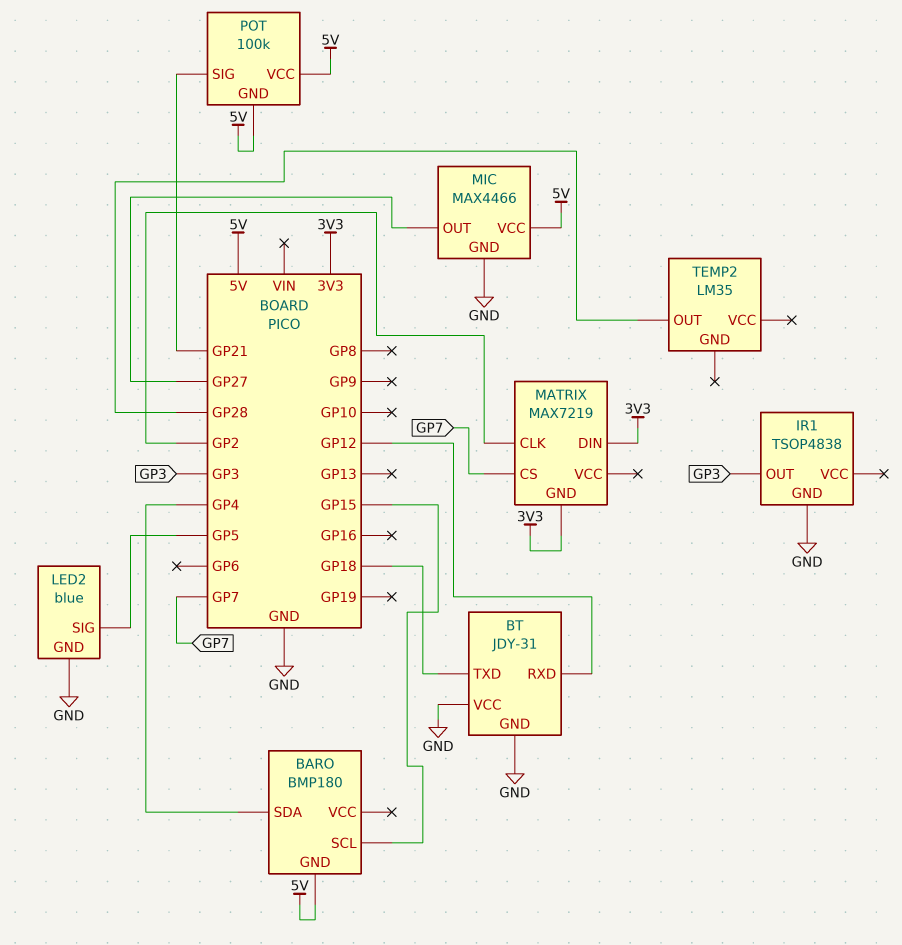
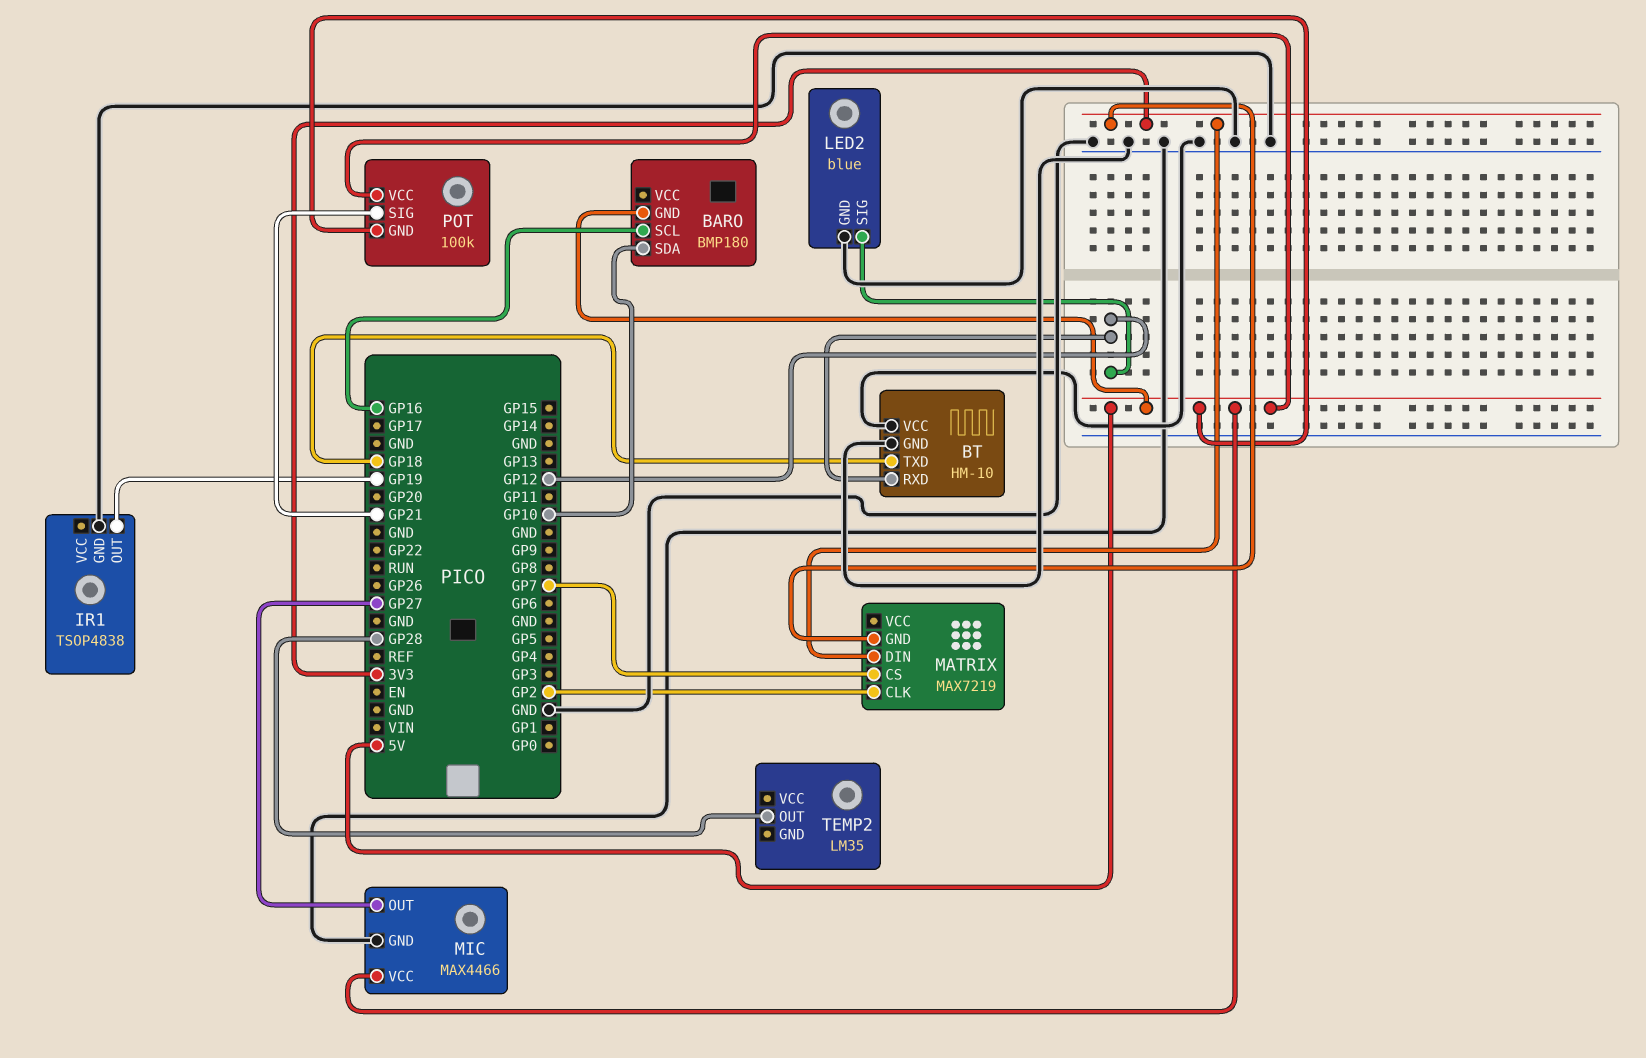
BARO pin SCL: GP15 -> GP16
BARO pin SDA: GP4 -> GP10
BT: JDY-31 -> HM-10
IR1 pin OUT: GP3 -> GP19
LED2 pin SIG: GP5 -> GP12

